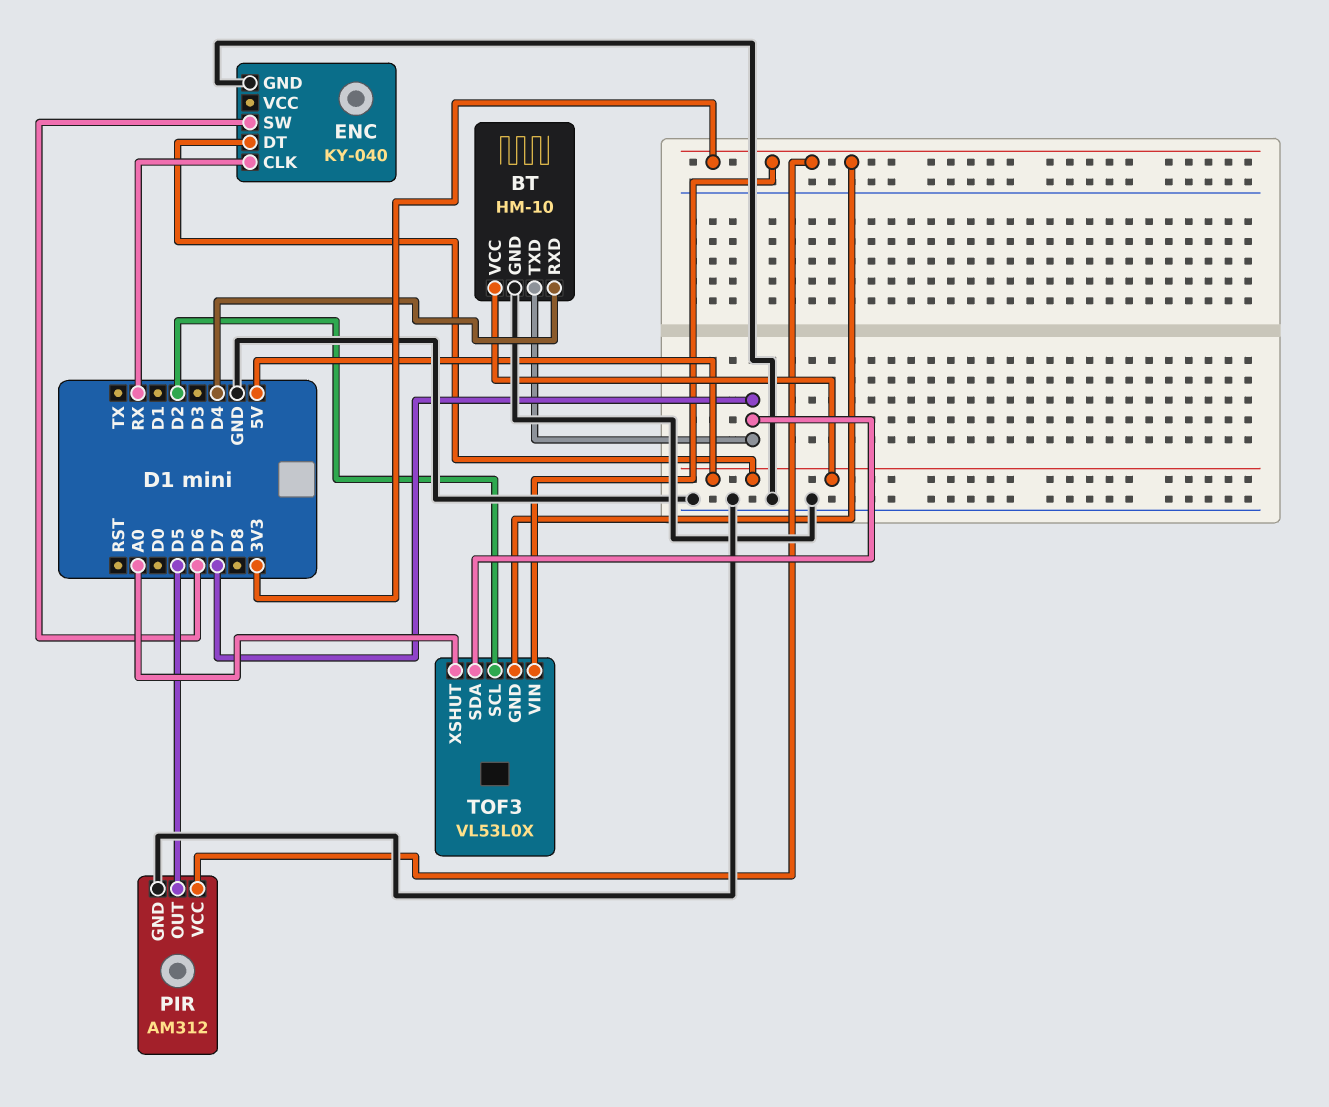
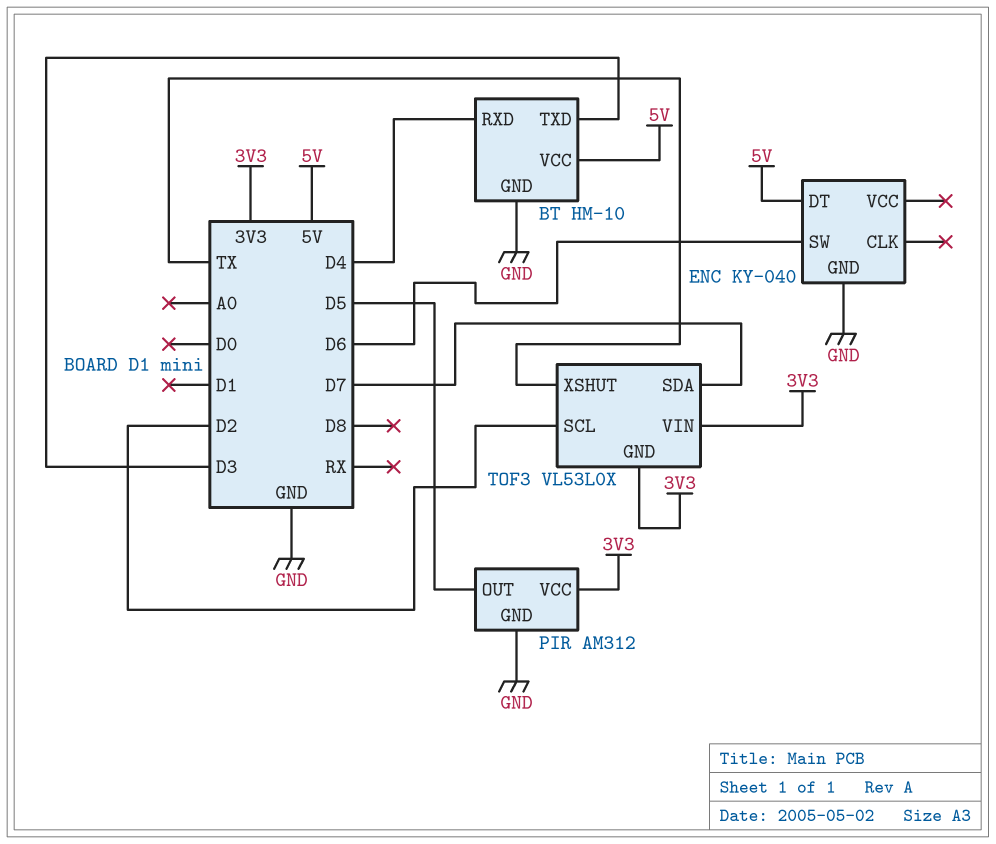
BT pin TXD: D7 -> D3
ENC pin CLK: RX -> none
TOF3 pin XSHUT: A0 -> TX

